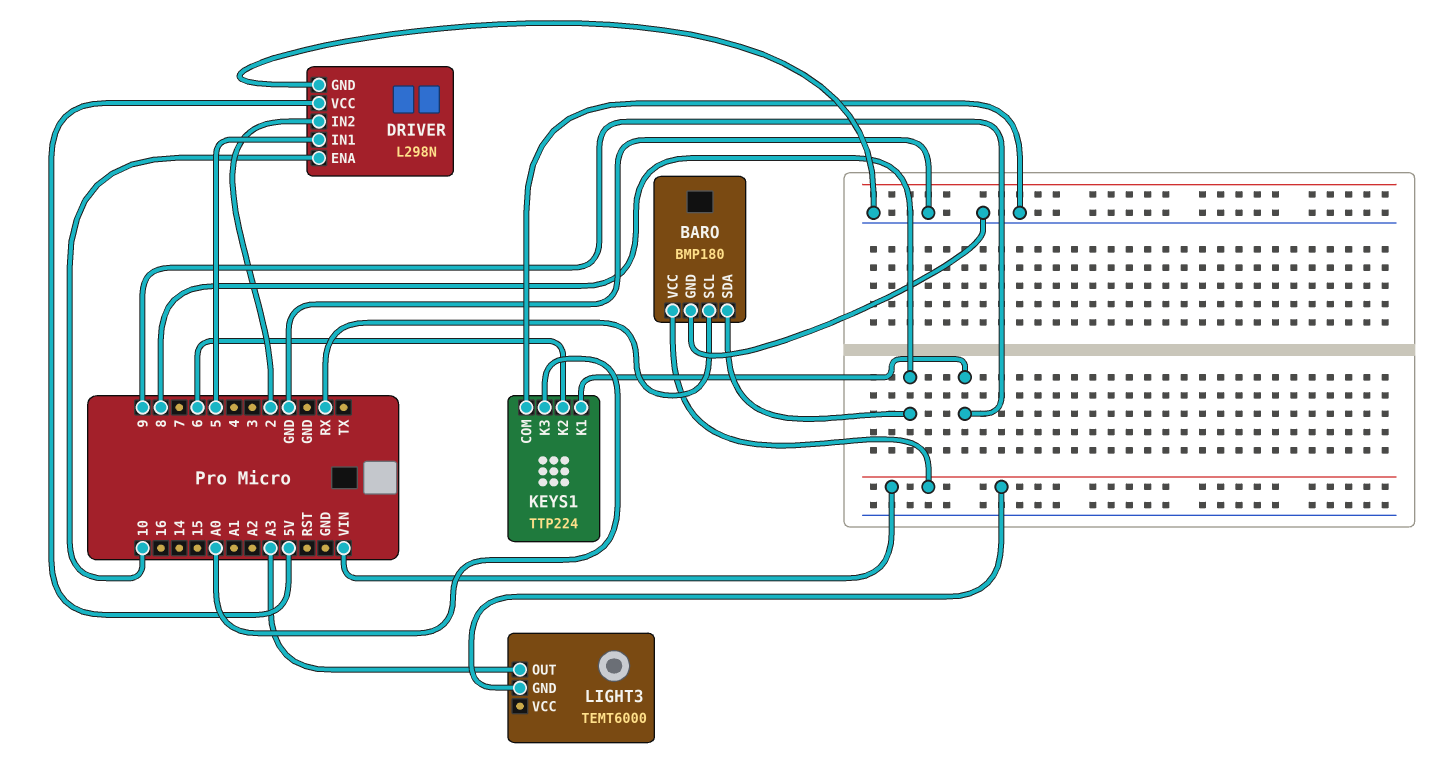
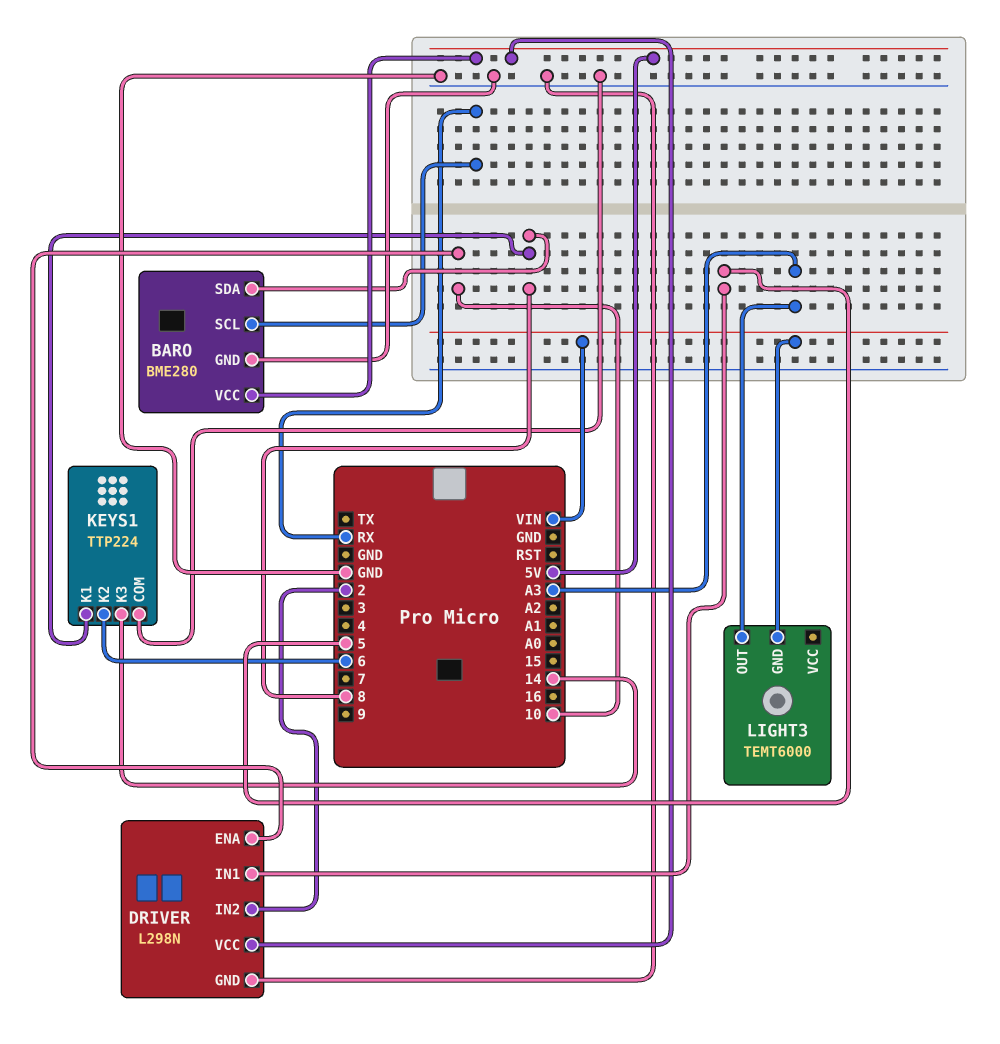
BARO: BMP180 -> BME280
BARO pin VCC: VIN -> 5V
KEYS1 pin K1: 9 -> 8
KEYS1 pin K3: A0 -> 14

